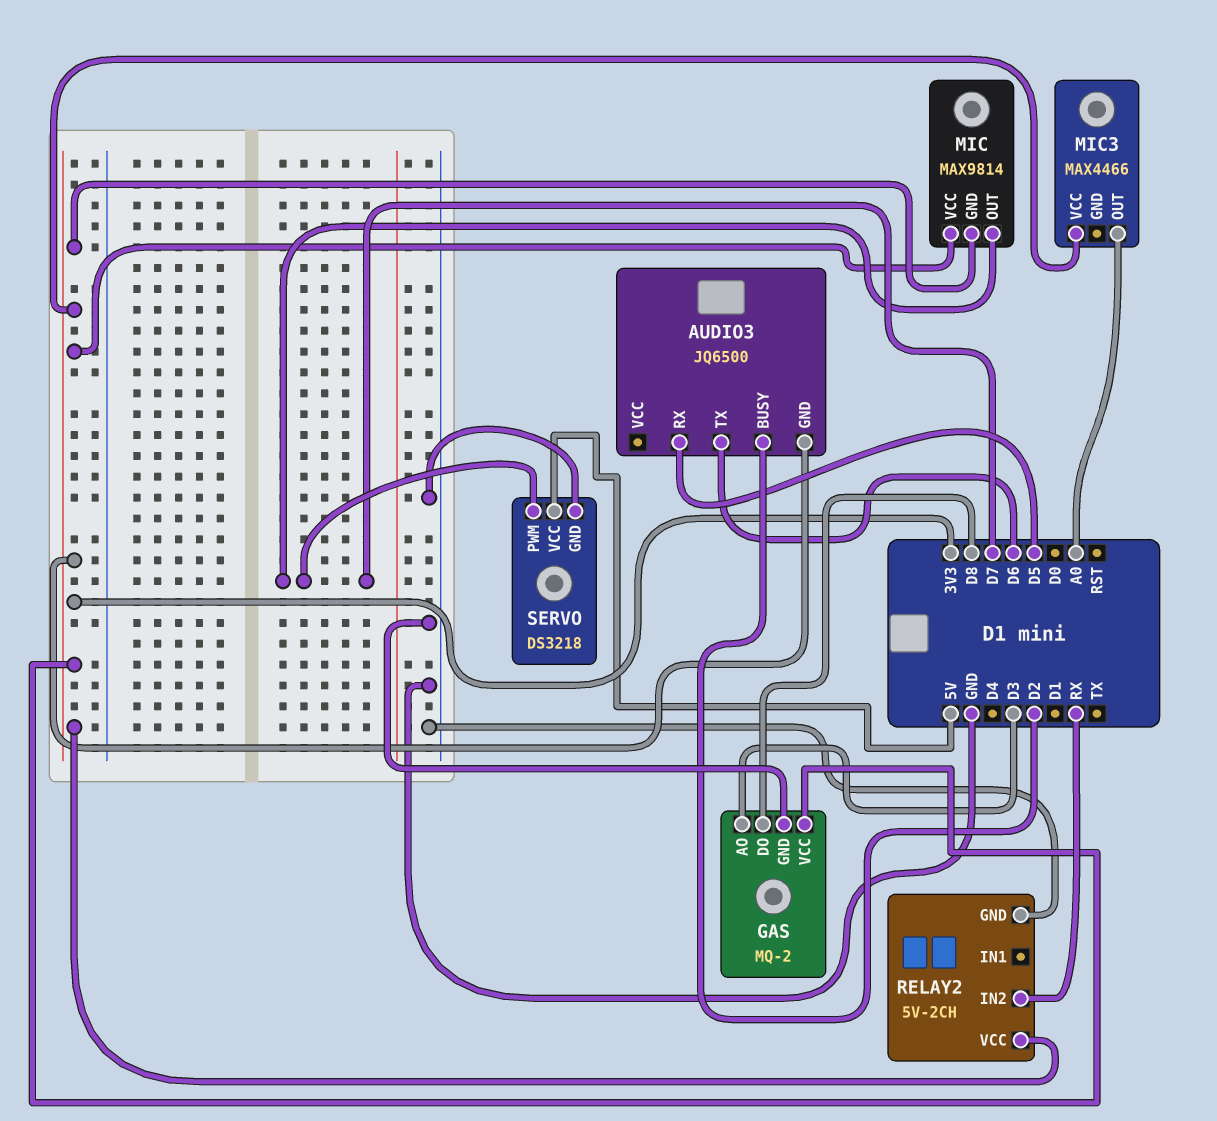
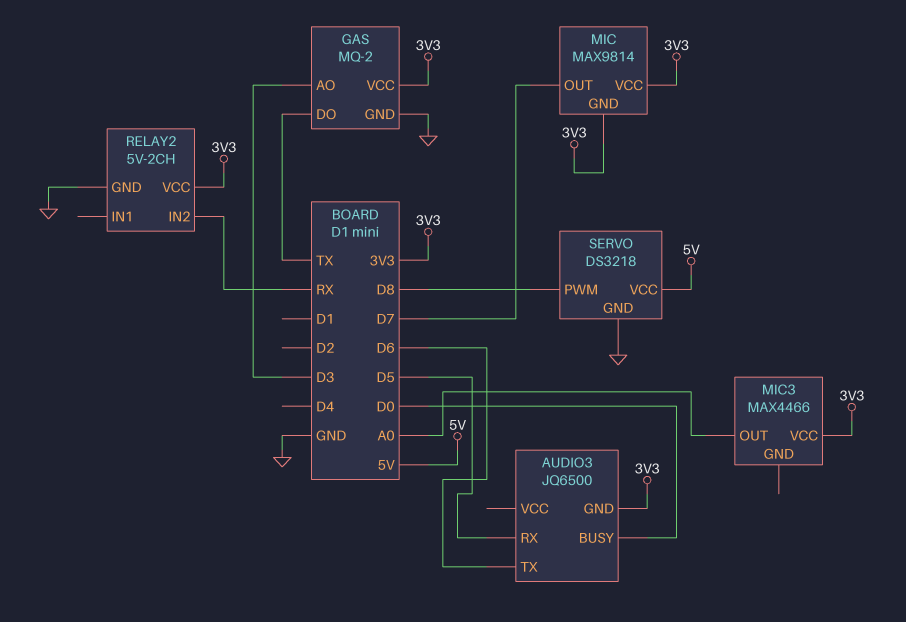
AUDIO3 pin BUSY: D2 -> D0
GAS pin DO: D8 -> TX
SERVO pin PWM: D7 -> D8

